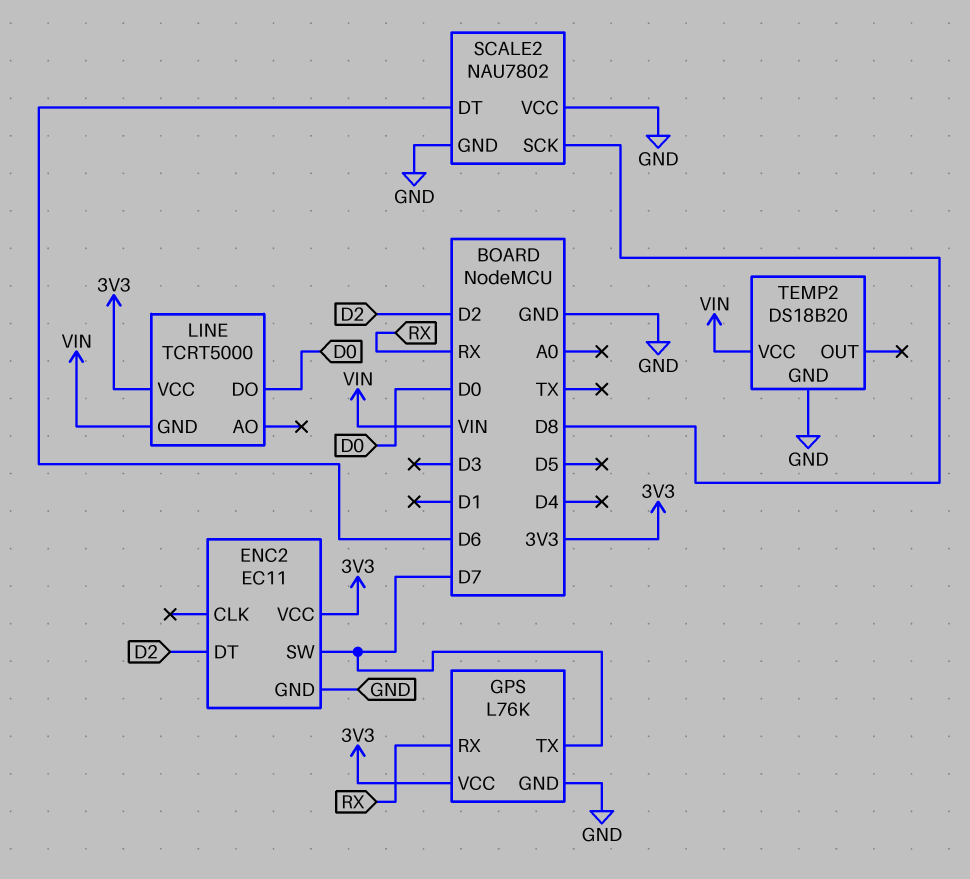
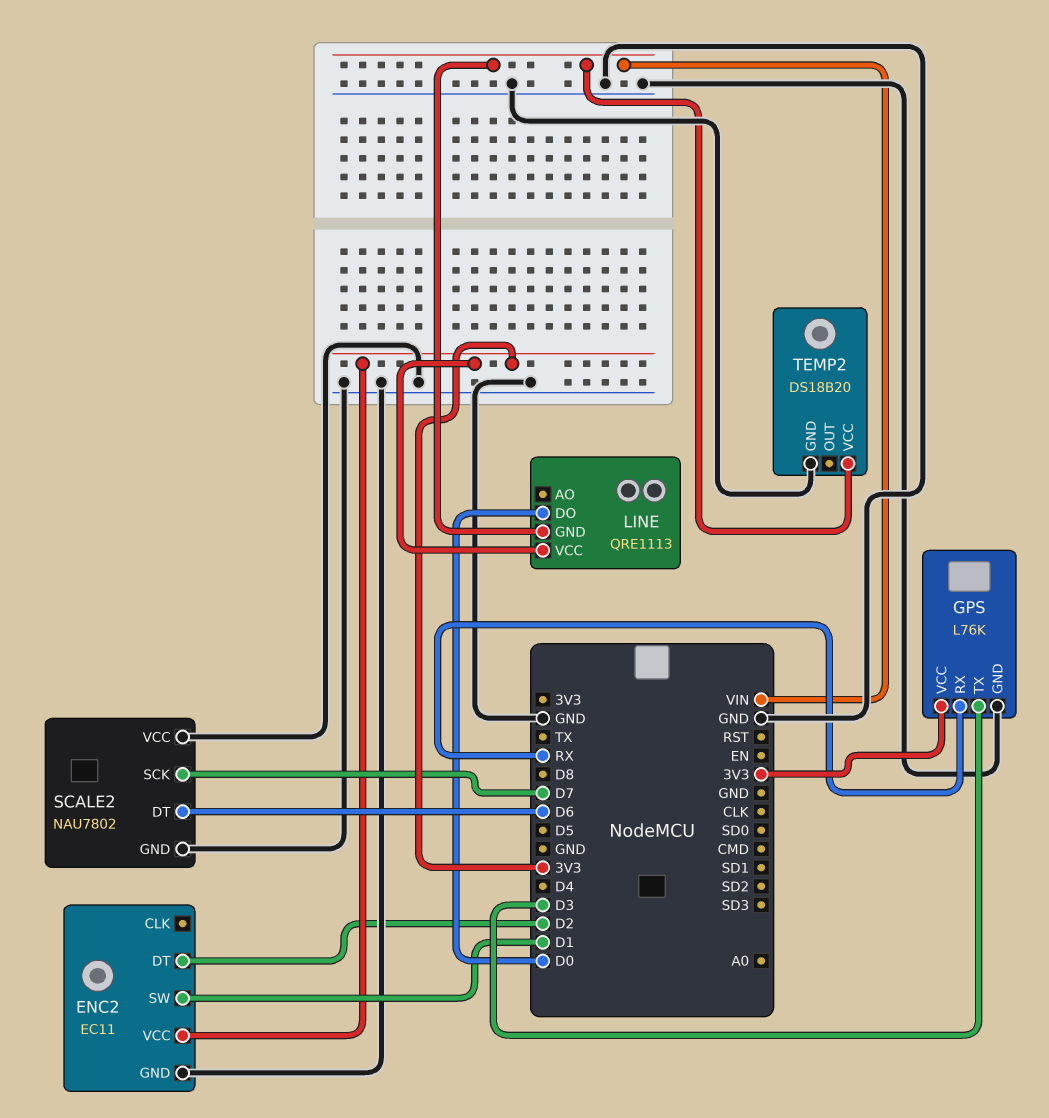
ENC2 pin SW: D7 -> D1
GPS pin TX: D7 -> D3
LINE: TCRT5000 -> QRE1113
SCALE2 pin SCK: D8 -> D7

